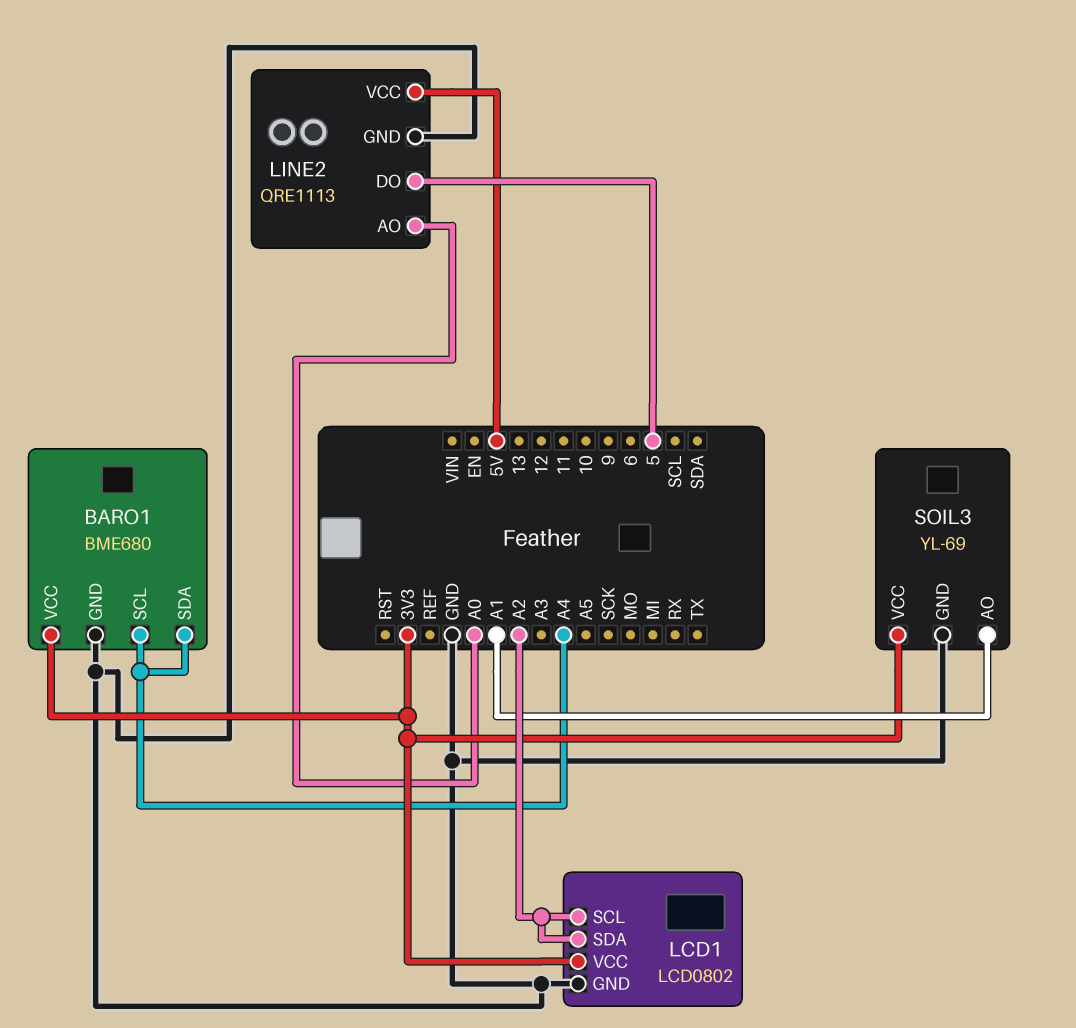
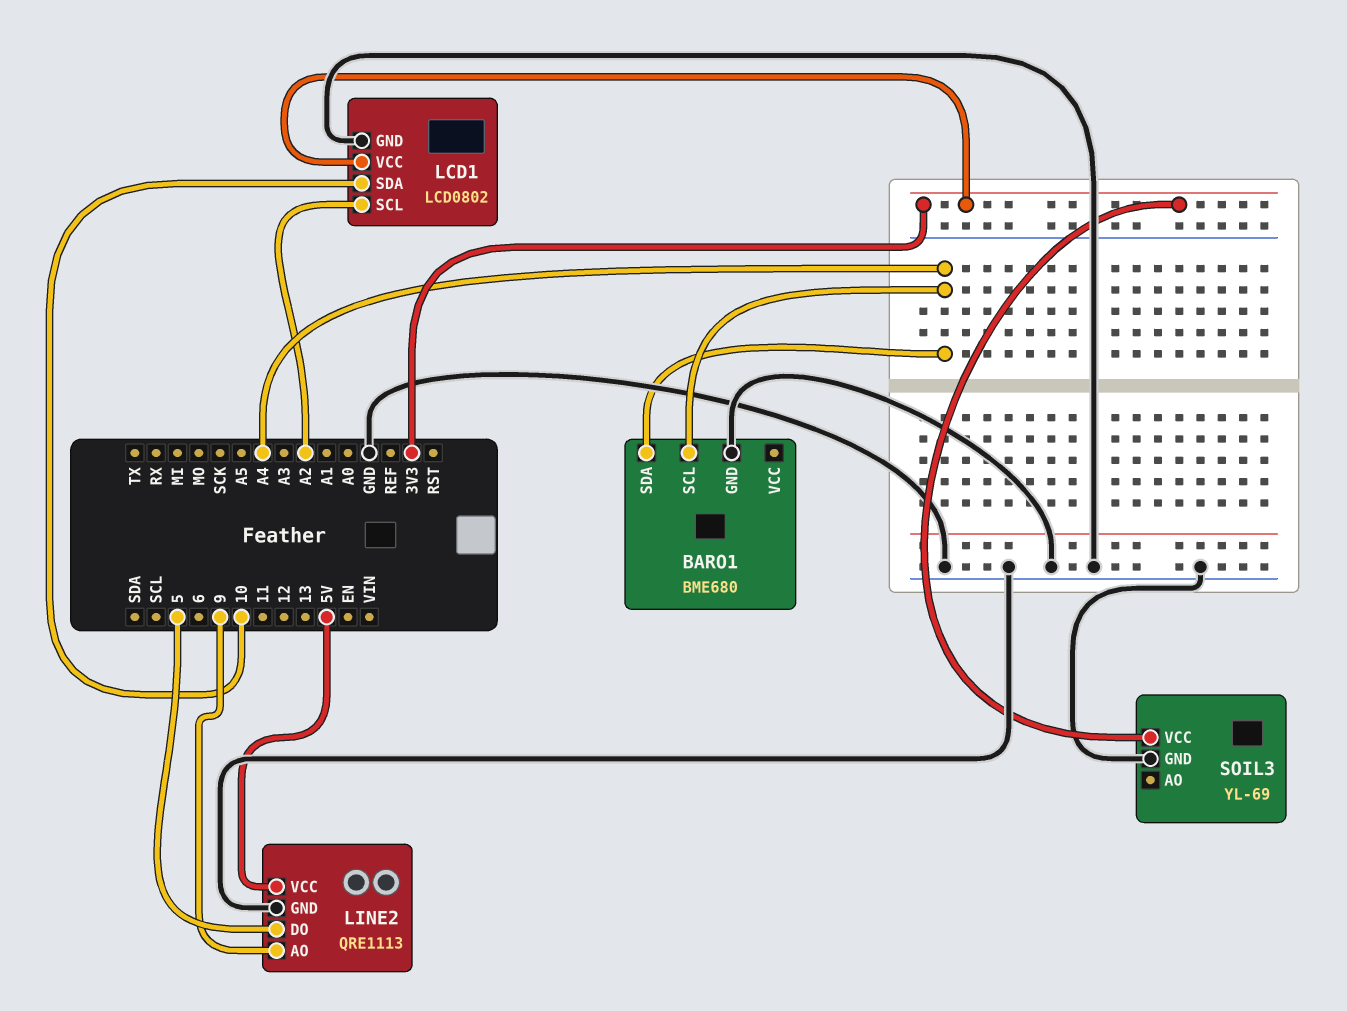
BARO1 pin VCC: 3V3 -> none
LCD1 pin SDA: A2 -> 10
LINE2 pin AO: A0 -> 9
SOIL3 pin AO: A1 -> none

